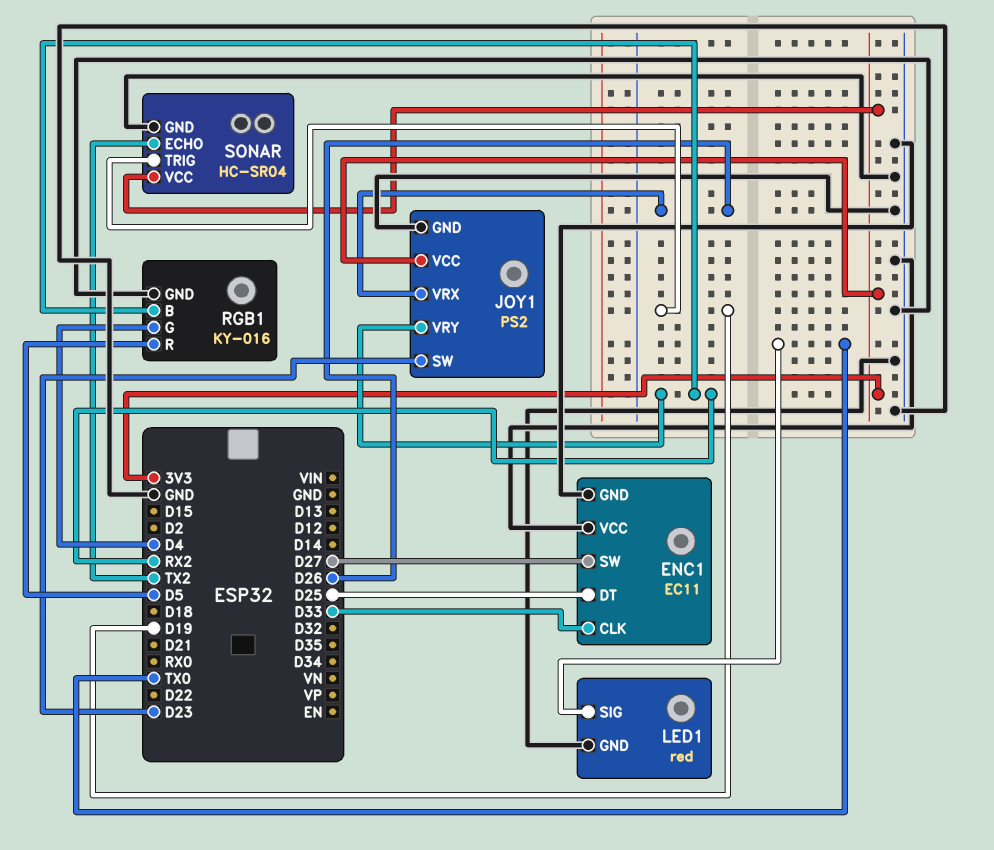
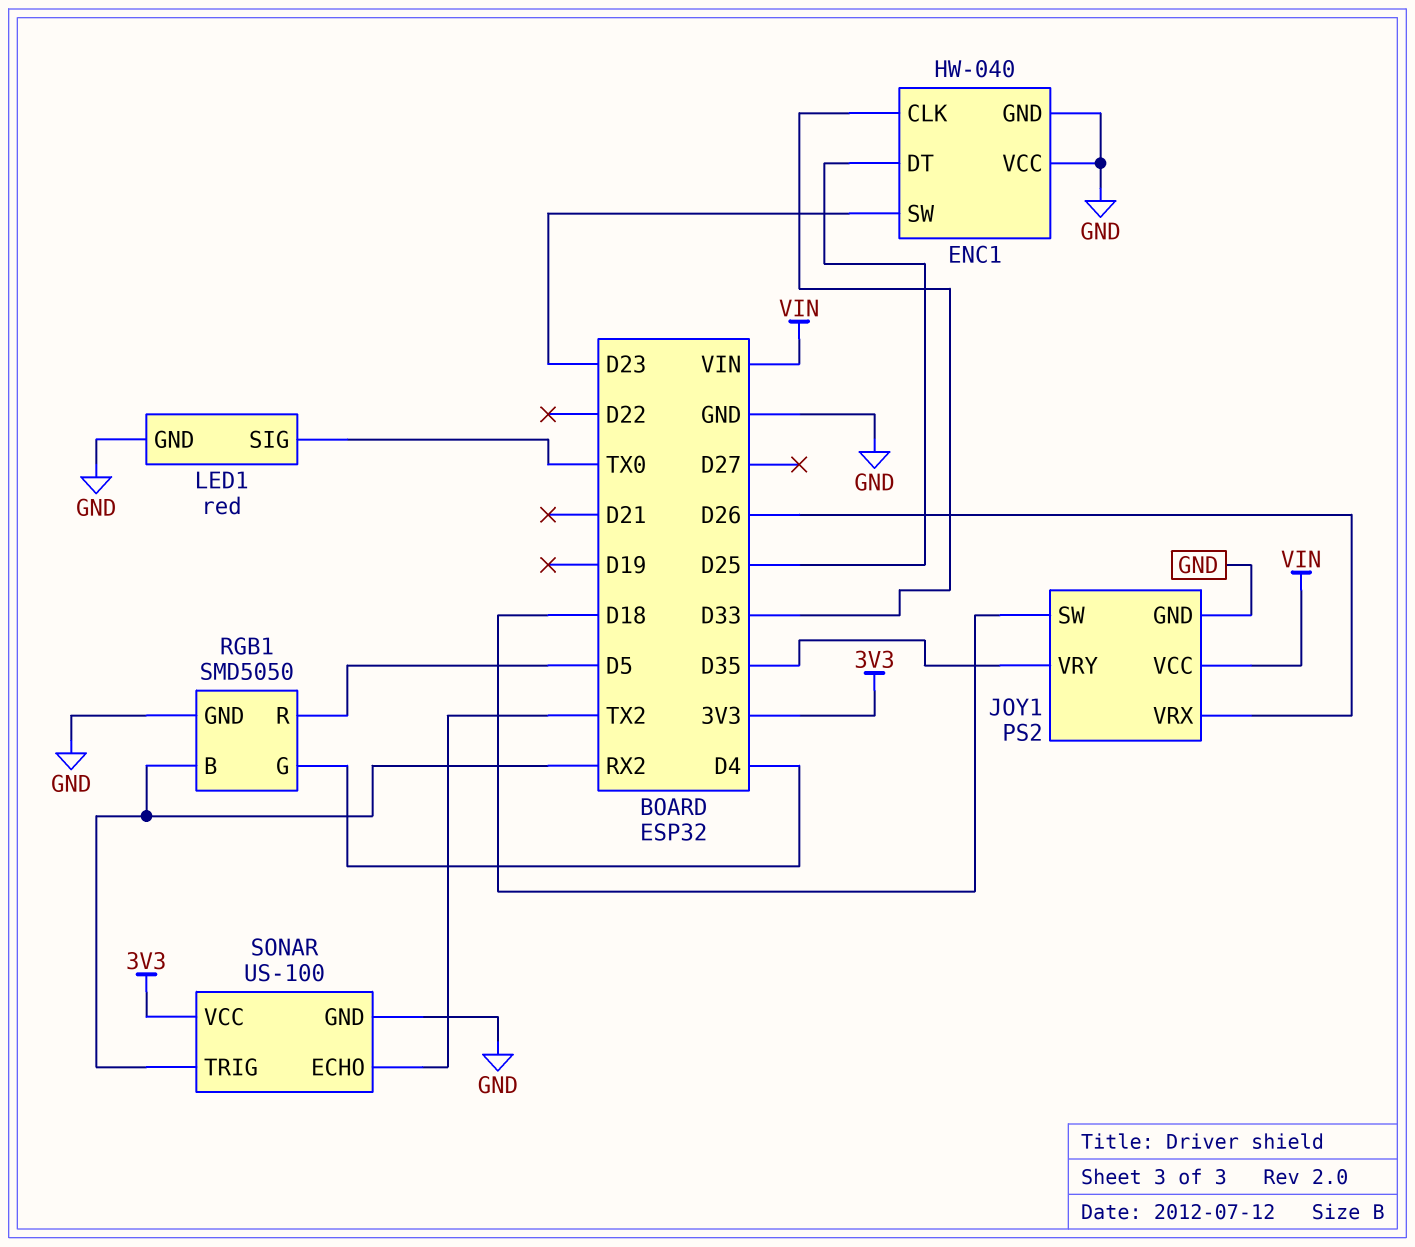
ENC1: EC11 -> HW-040
ENC1 pin SW: D27 -> D23
JOY1 pin SW: D23 -> D18
JOY1 pin VCC: 3V3 -> VIN
JOY1 pin VRY: RX2 -> D35
RGB1: KY-016 -> SMD5050
SONAR: HC-SR04 -> US-100
SONAR pin TRIG: D19 -> RX2

